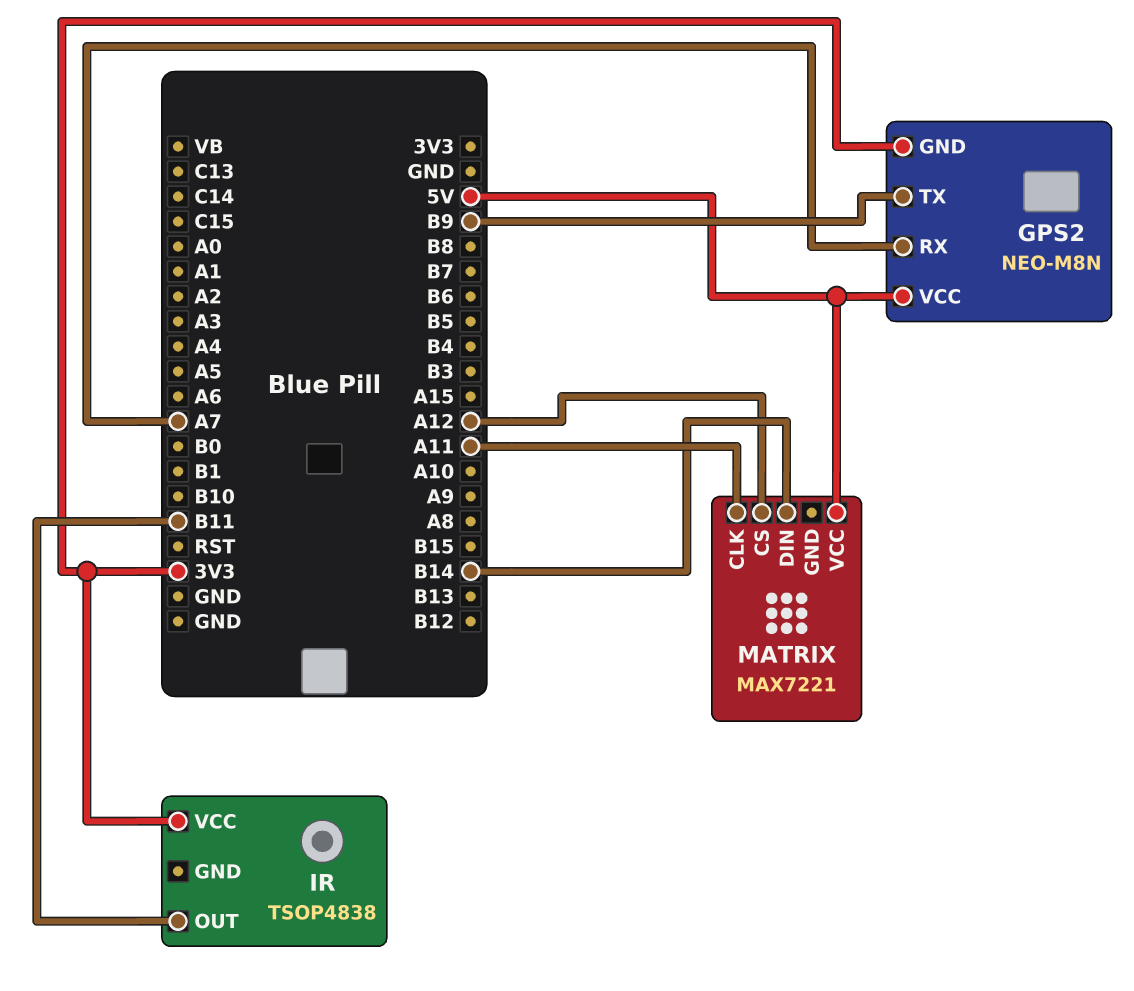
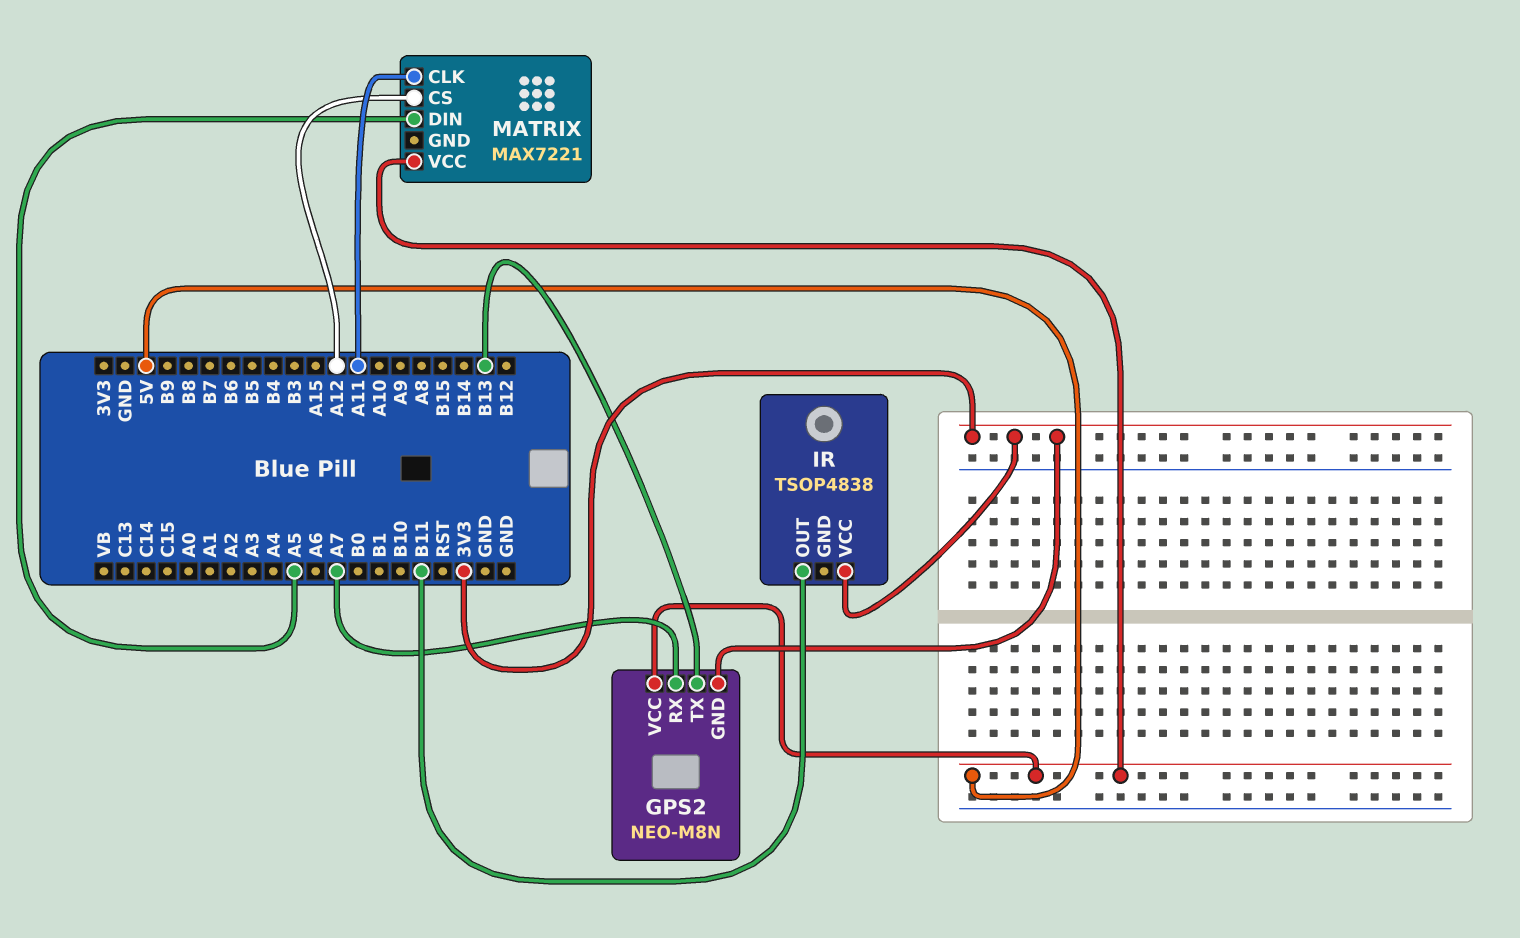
GPS2 pin TX: B9 -> B13
MATRIX pin DIN: B14 -> A5

